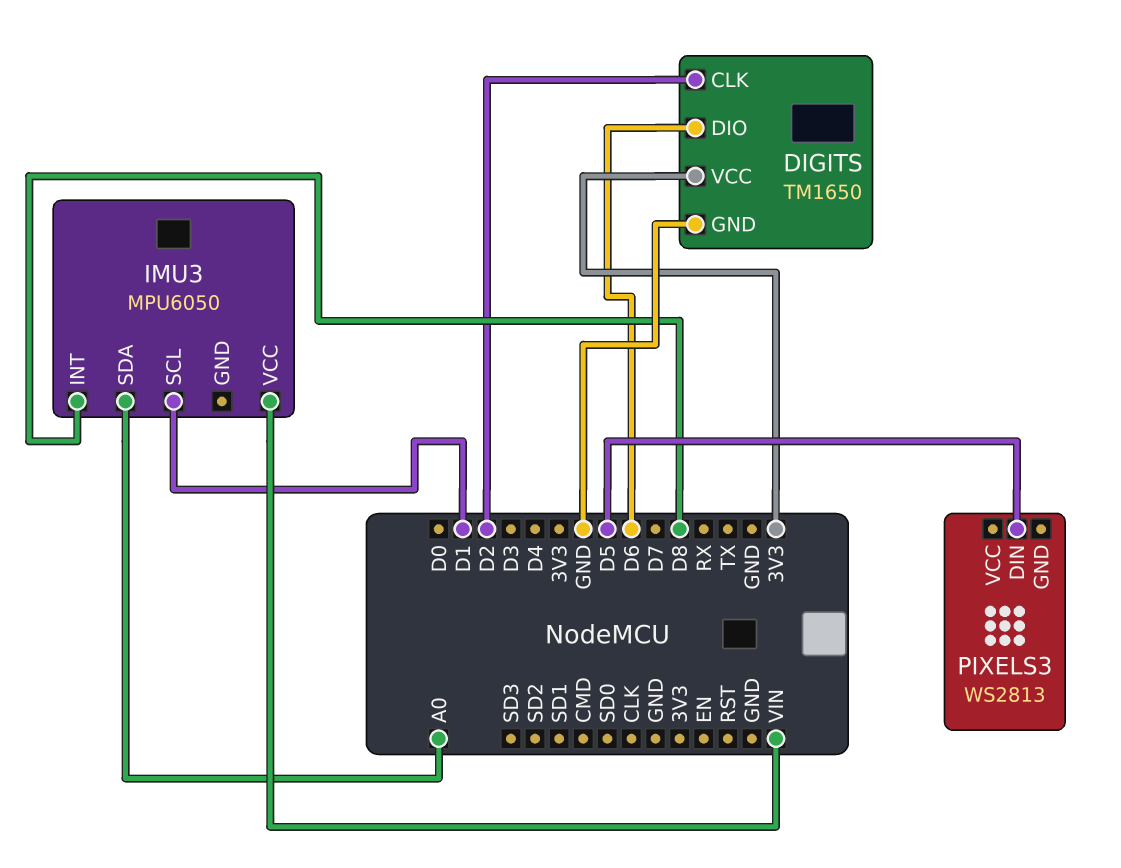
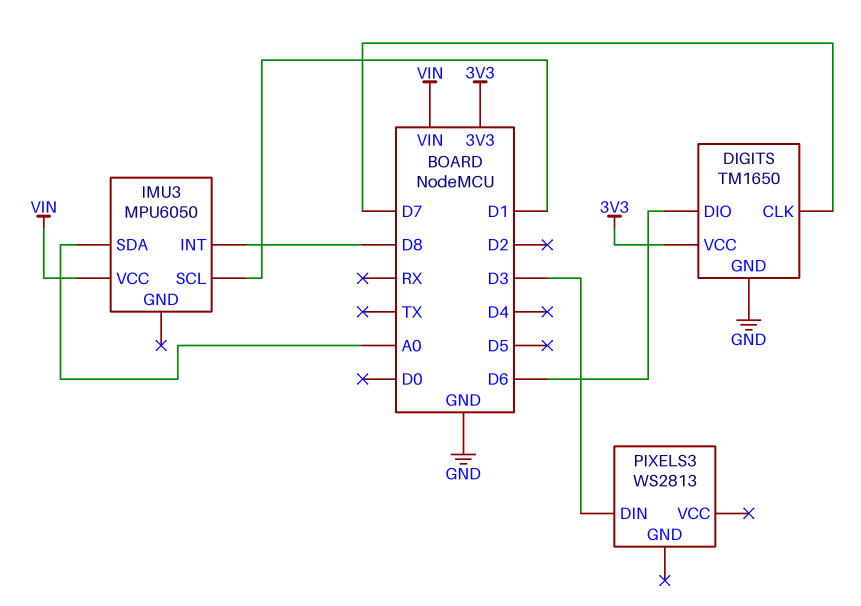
DIGITS pin CLK: D2 -> D7
PIXELS3 pin DIN: D5 -> D3

